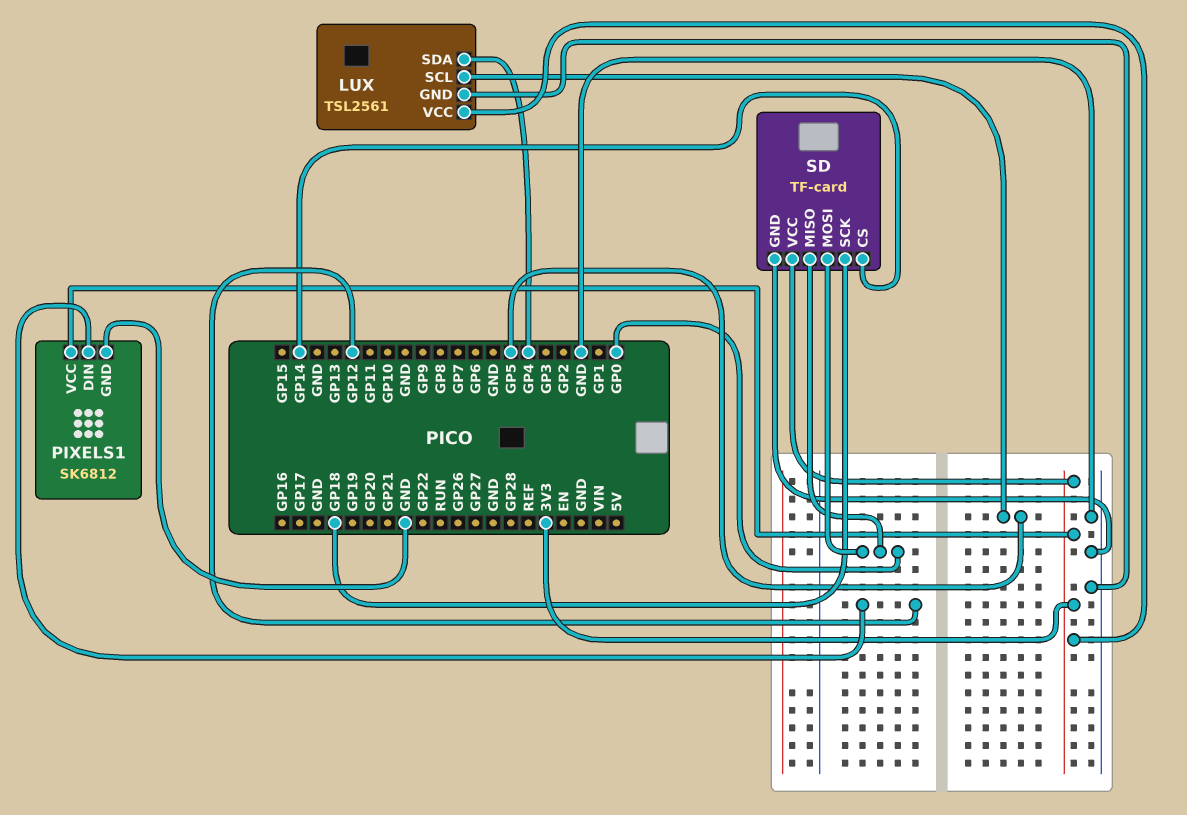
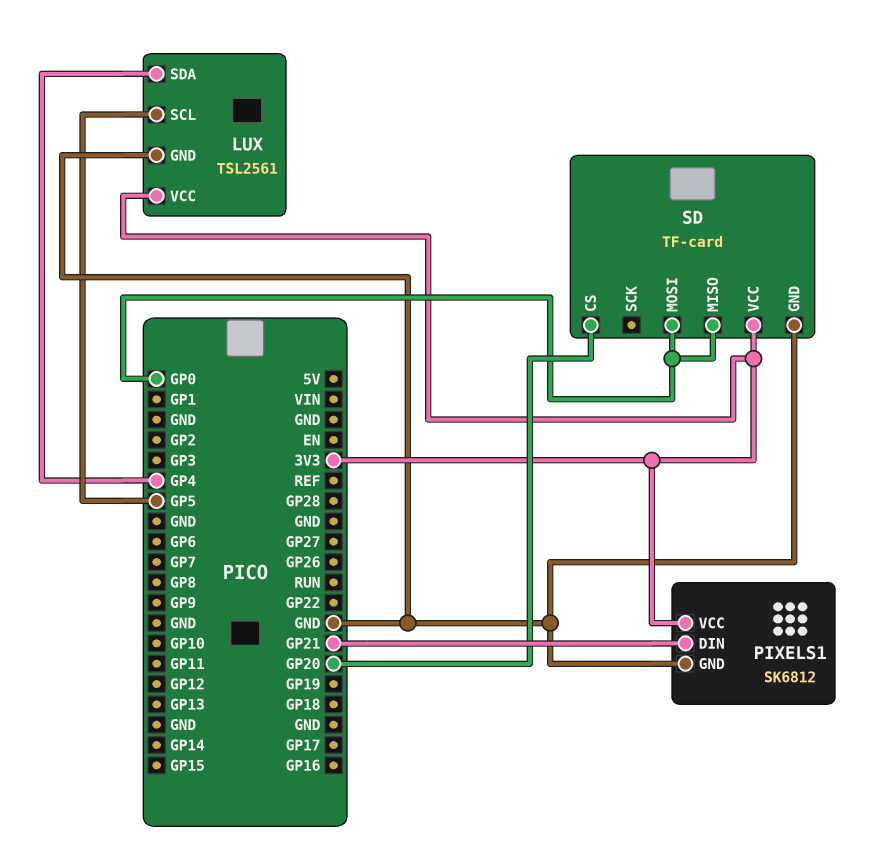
PIXELS1 pin DIN: GP12 -> GP21
SD pin CS: GP14 -> GP20
SD pin SCK: GP18 -> none

